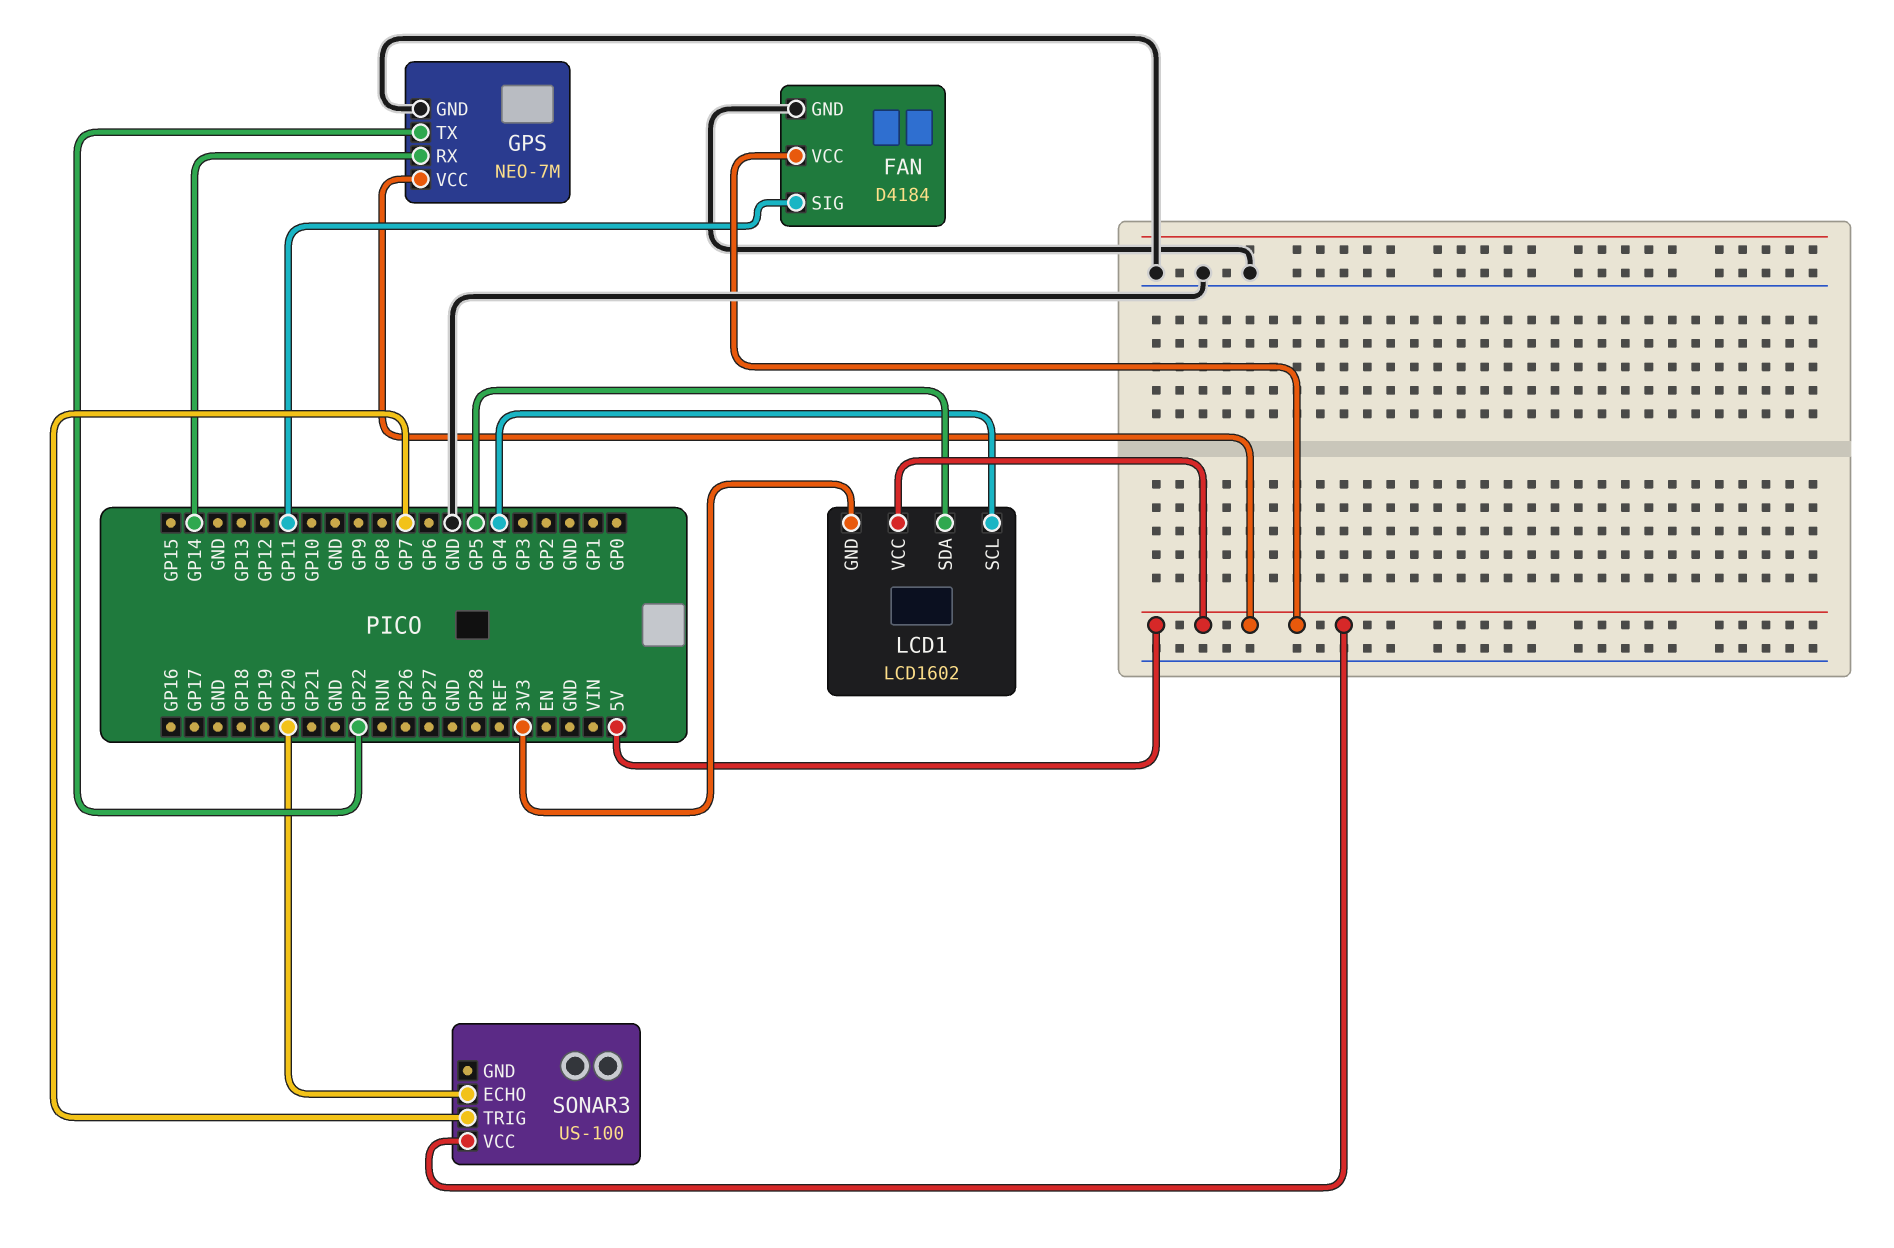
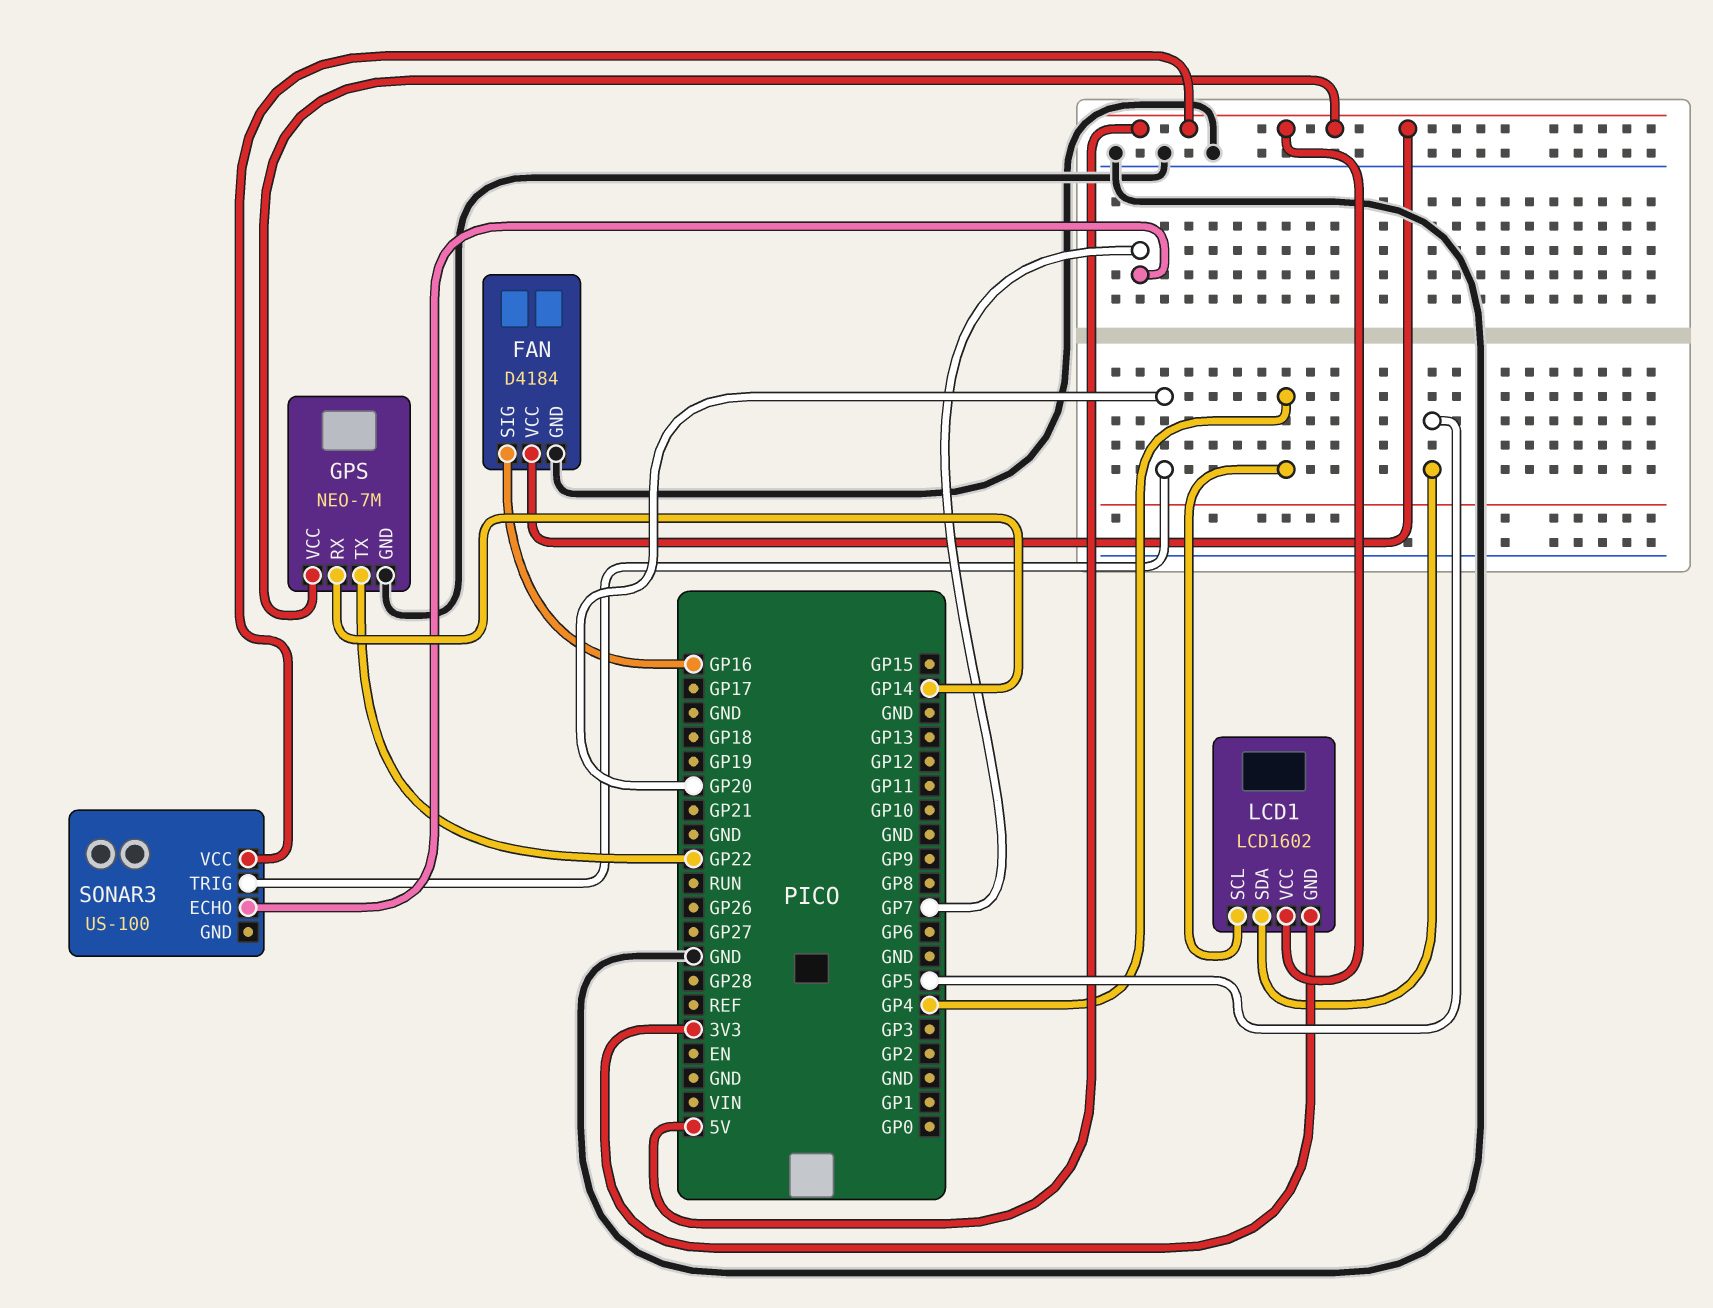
FAN pin SIG: GP11 -> GP16
SONAR3 pin ECHO: GP20 -> GP7
SONAR3 pin TRIG: GP7 -> GP20

